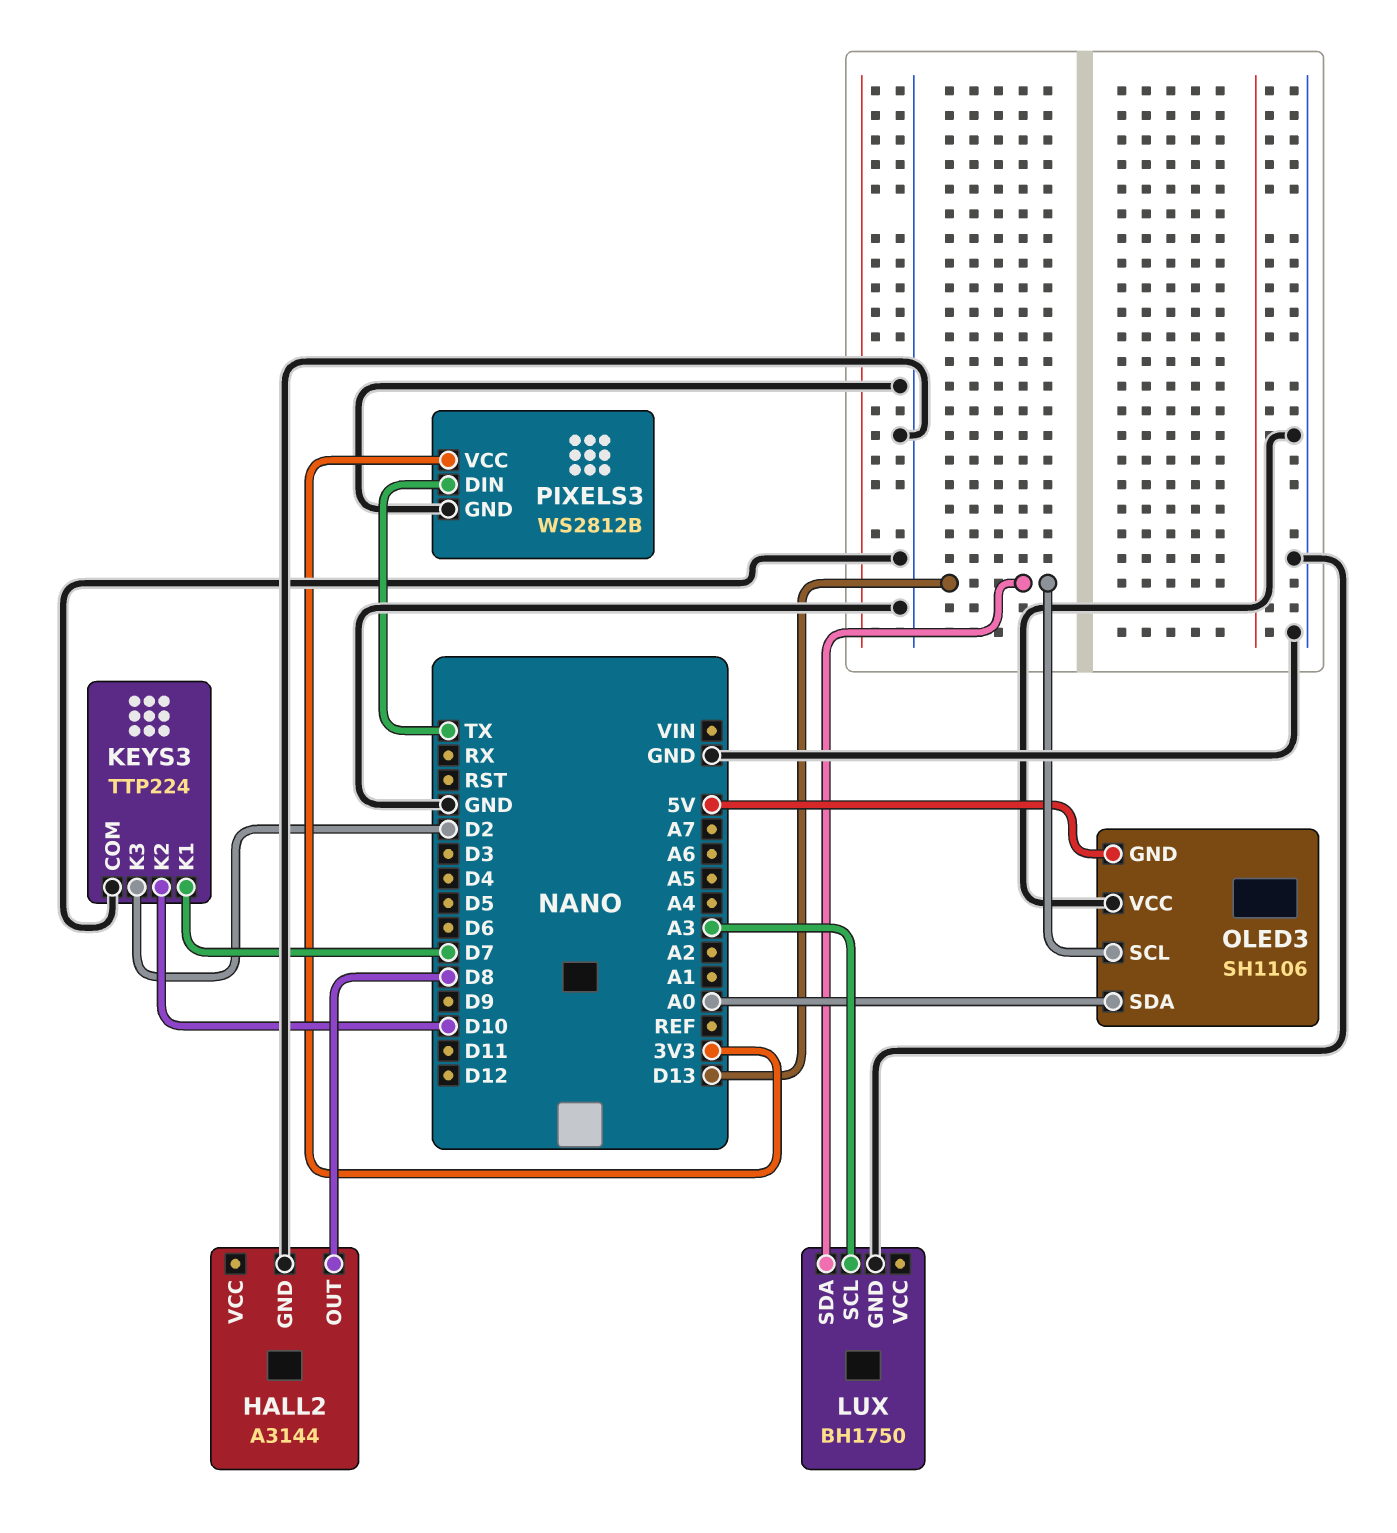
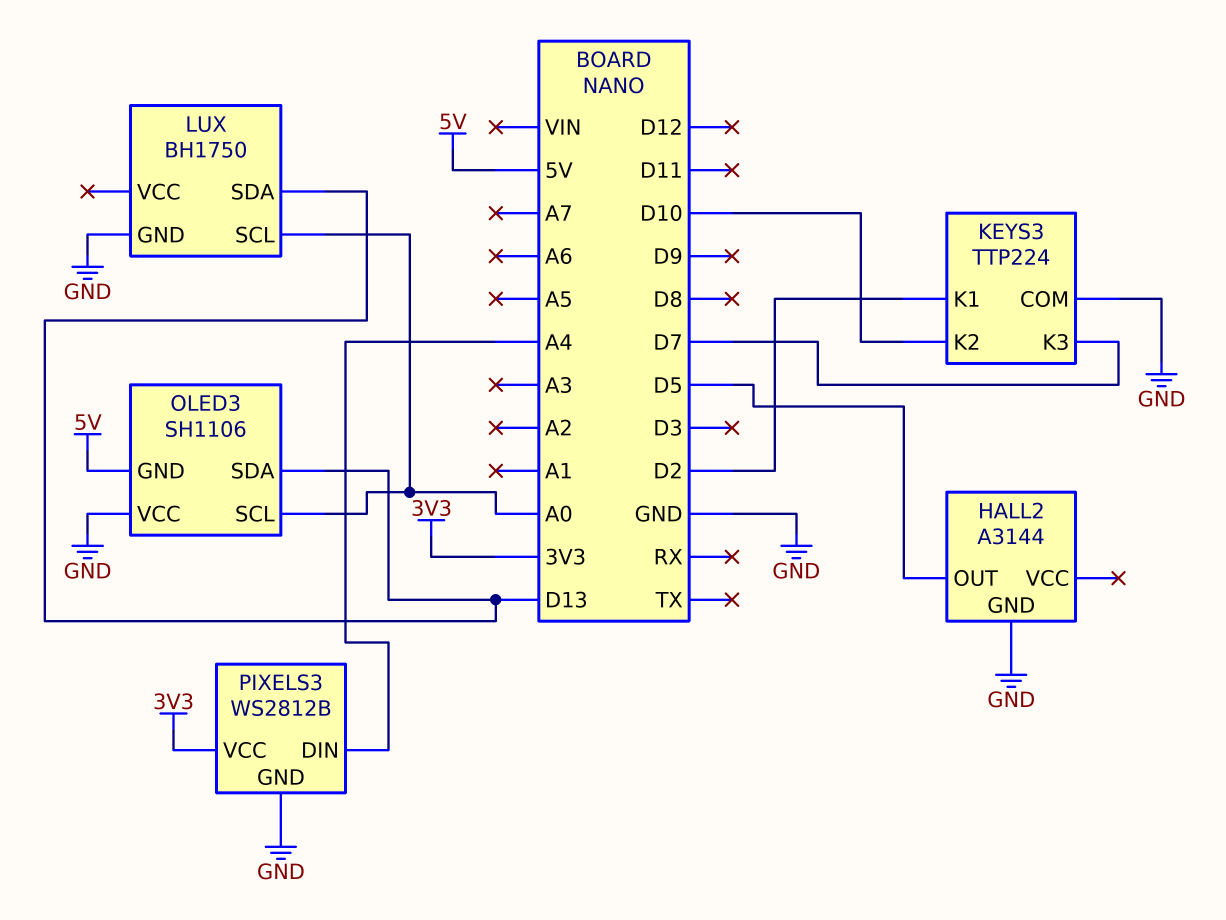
HALL2 pin OUT: D8 -> D5
KEYS3 pin K1: D7 -> D2
KEYS3 pin K3: D2 -> D7
LUX pin SCL: A3 -> A0
OLED3 pin SCL: D13 -> A0
OLED3 pin SDA: A0 -> D13
PIXELS3 pin DIN: TX -> A4

